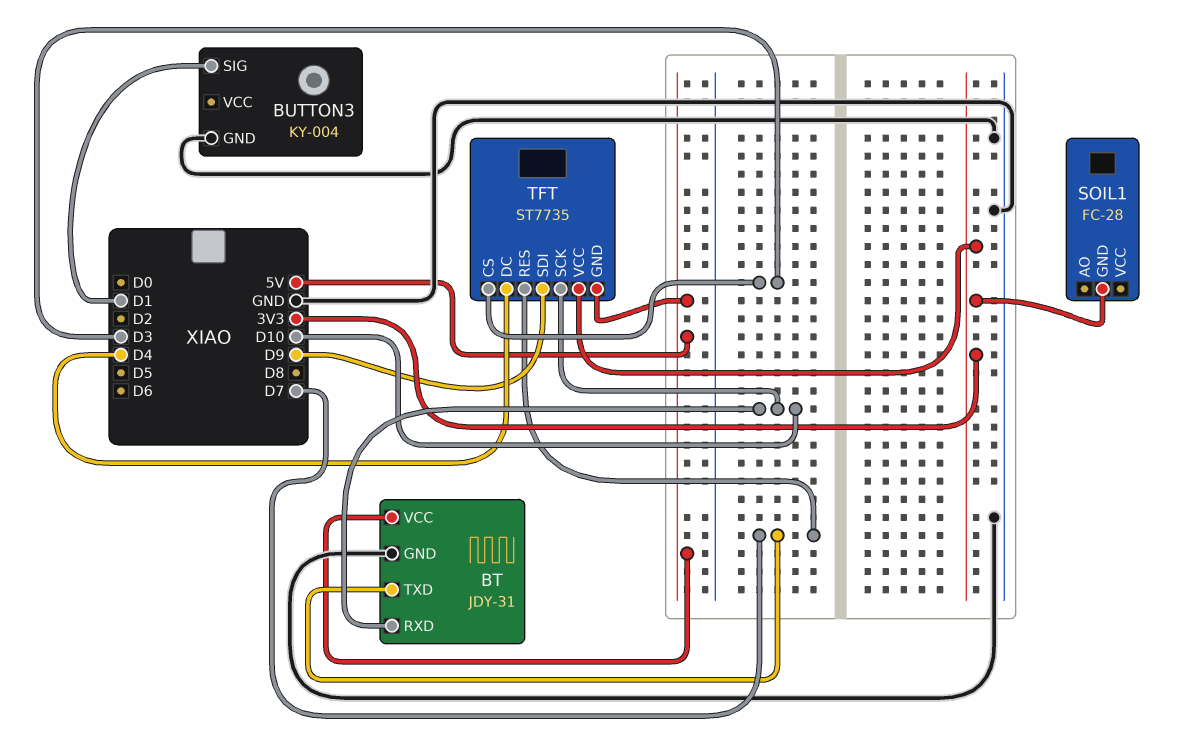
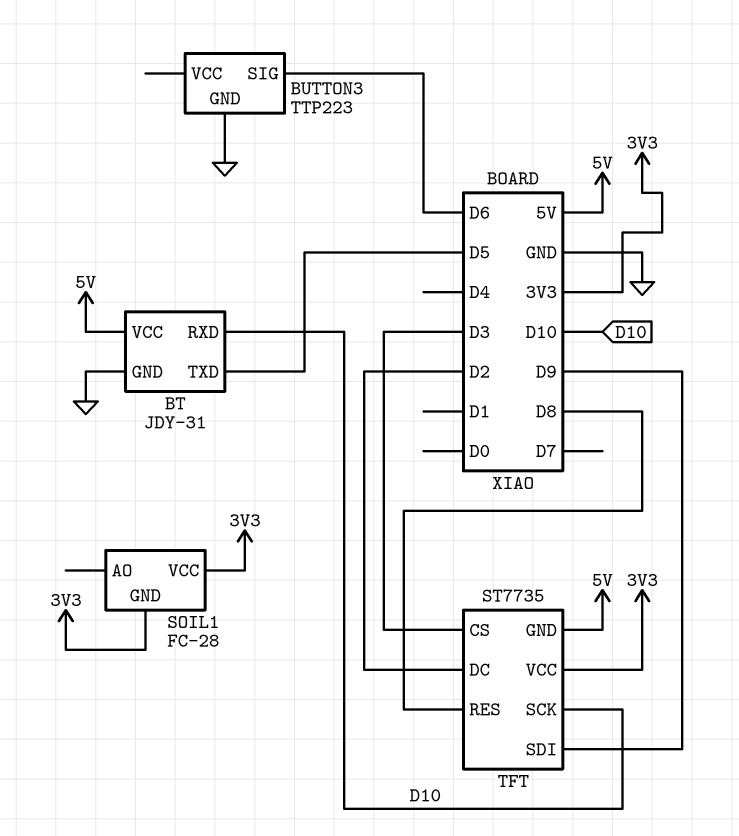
BT pin TXD: D7 -> D5
BUTTON3: KY-004 -> TTP223
BUTTON3 pin SIG: D1 -> D6
SOIL1 pin VCC: none -> 3V3
TFT pin DC: D4 -> D2
TFT pin RES: D7 -> D8

